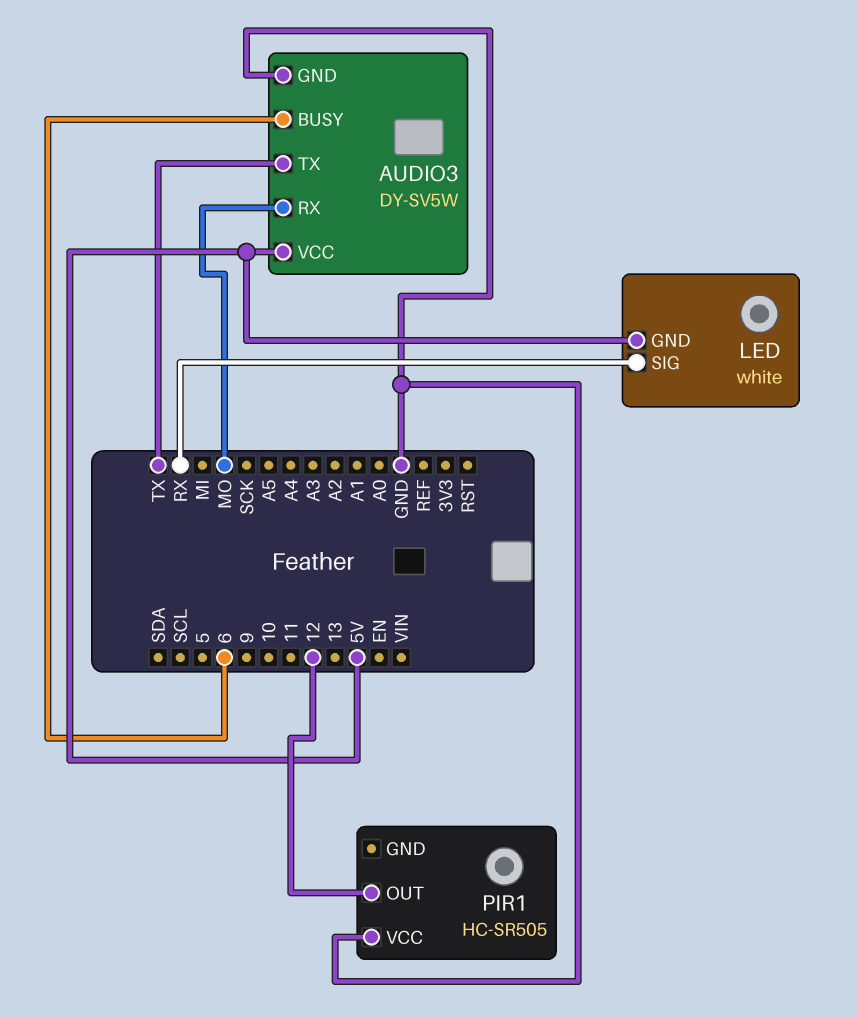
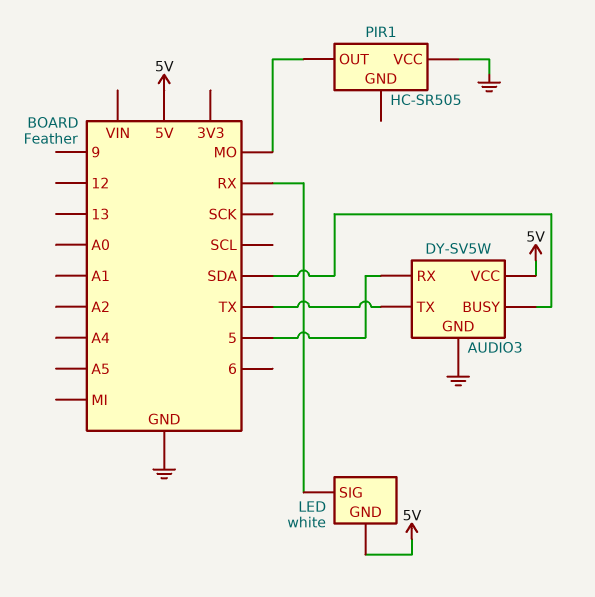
AUDIO3 pin BUSY: 6 -> SDA
AUDIO3 pin RX: MO -> 5
PIR1 pin OUT: 12 -> MO

